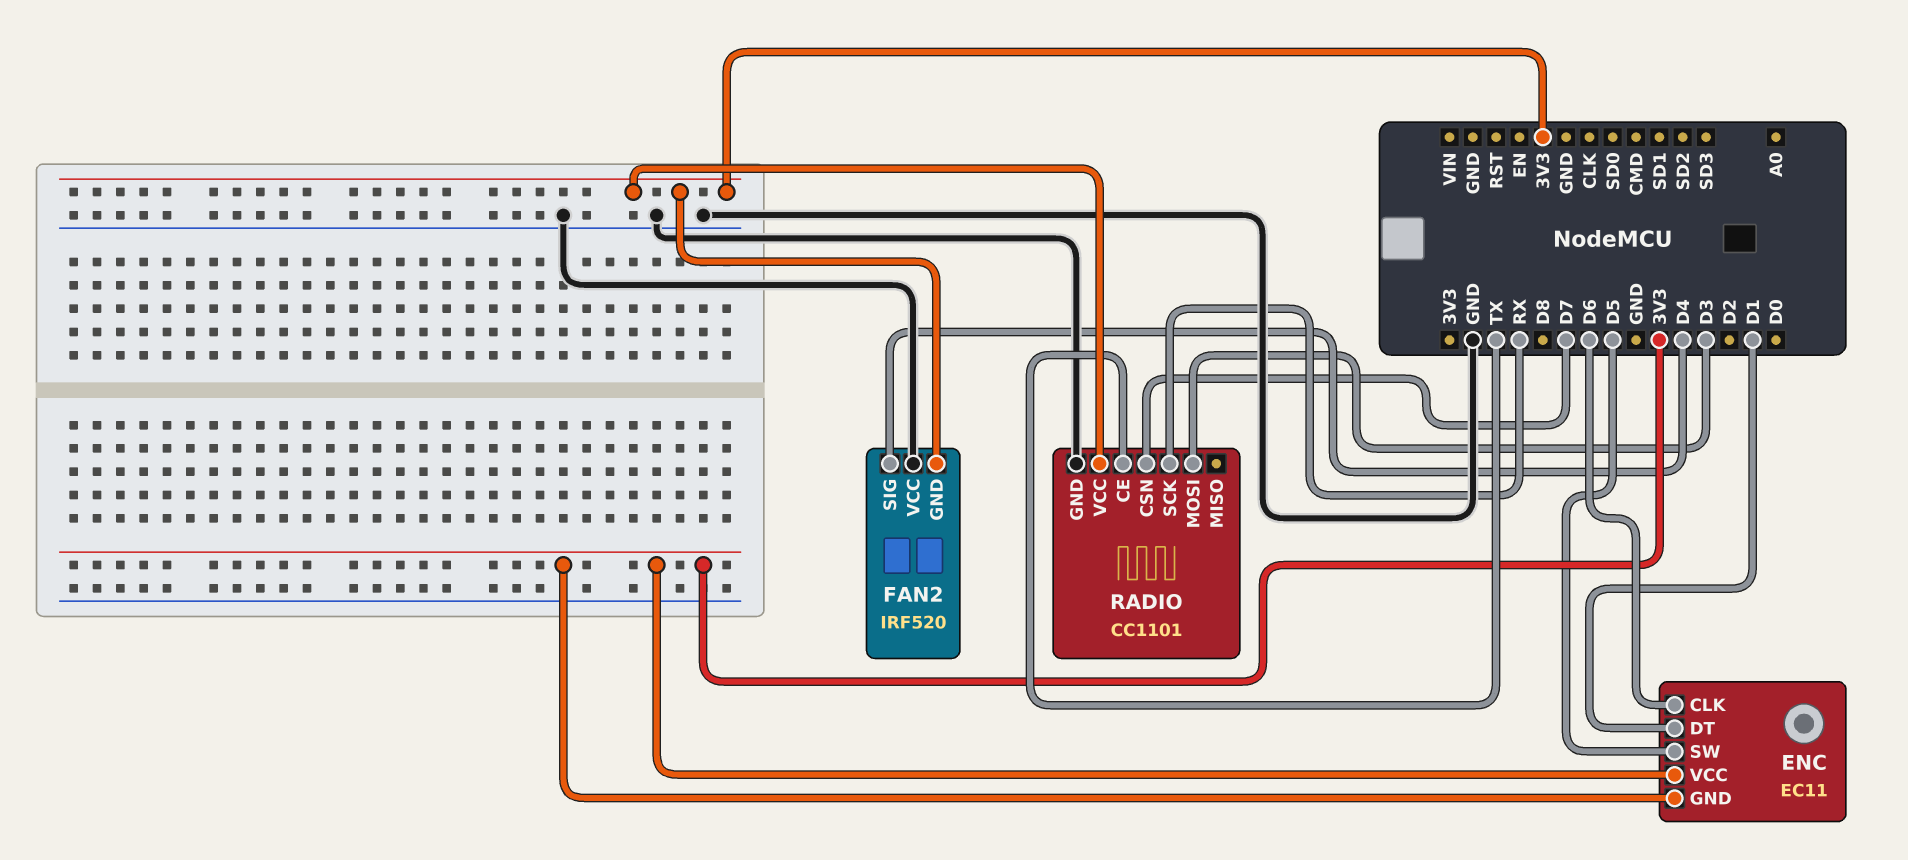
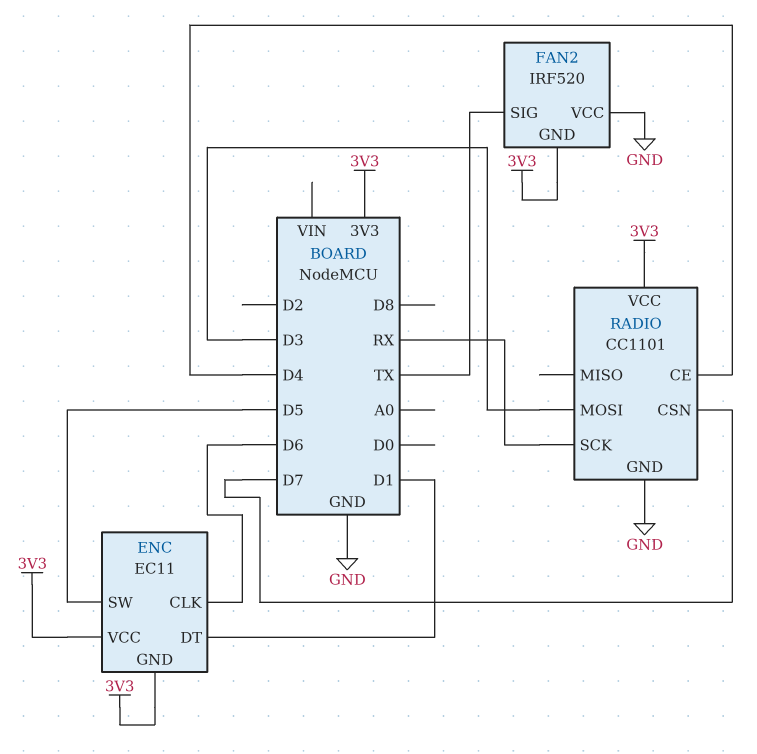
FAN2 pin SIG: D4 -> TX
RADIO pin CE: TX -> D4

